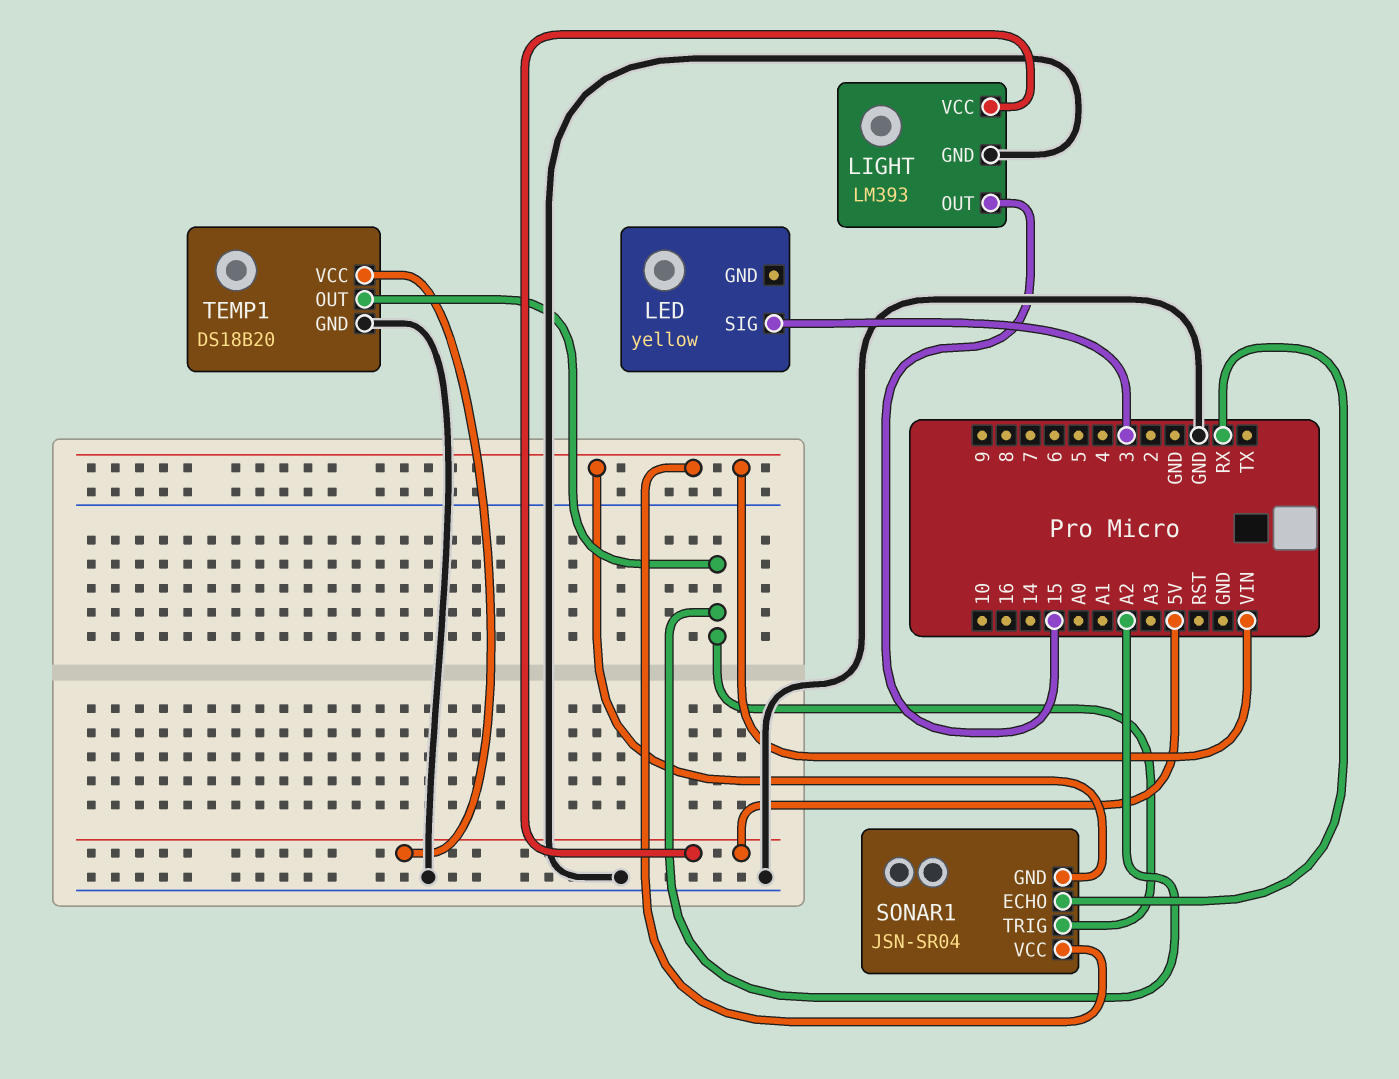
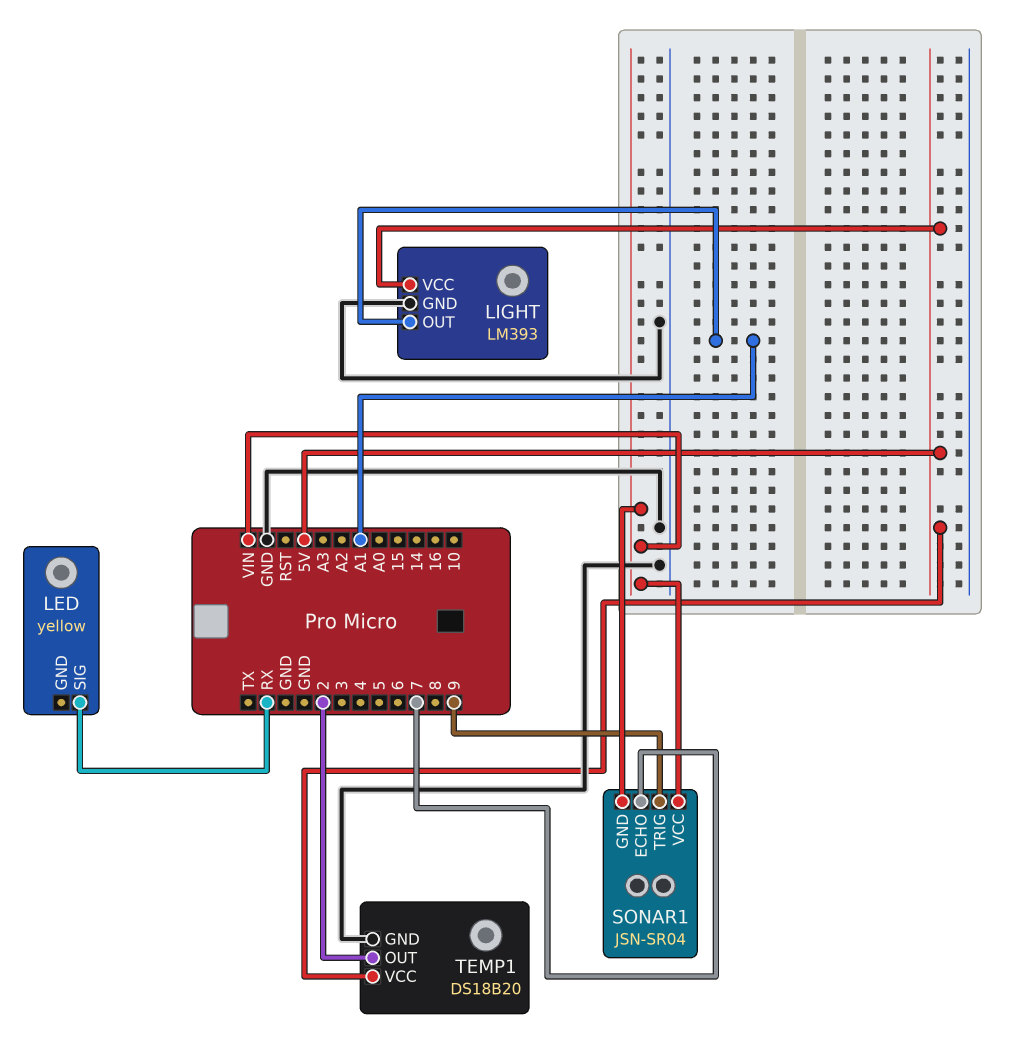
LED pin SIG: 3 -> RX
LIGHT pin OUT: 15 -> A1
SONAR1 pin ECHO: RX -> 7
SONAR1 pin TRIG: A2 -> 9
TEMP1 pin OUT: A2 -> 2

